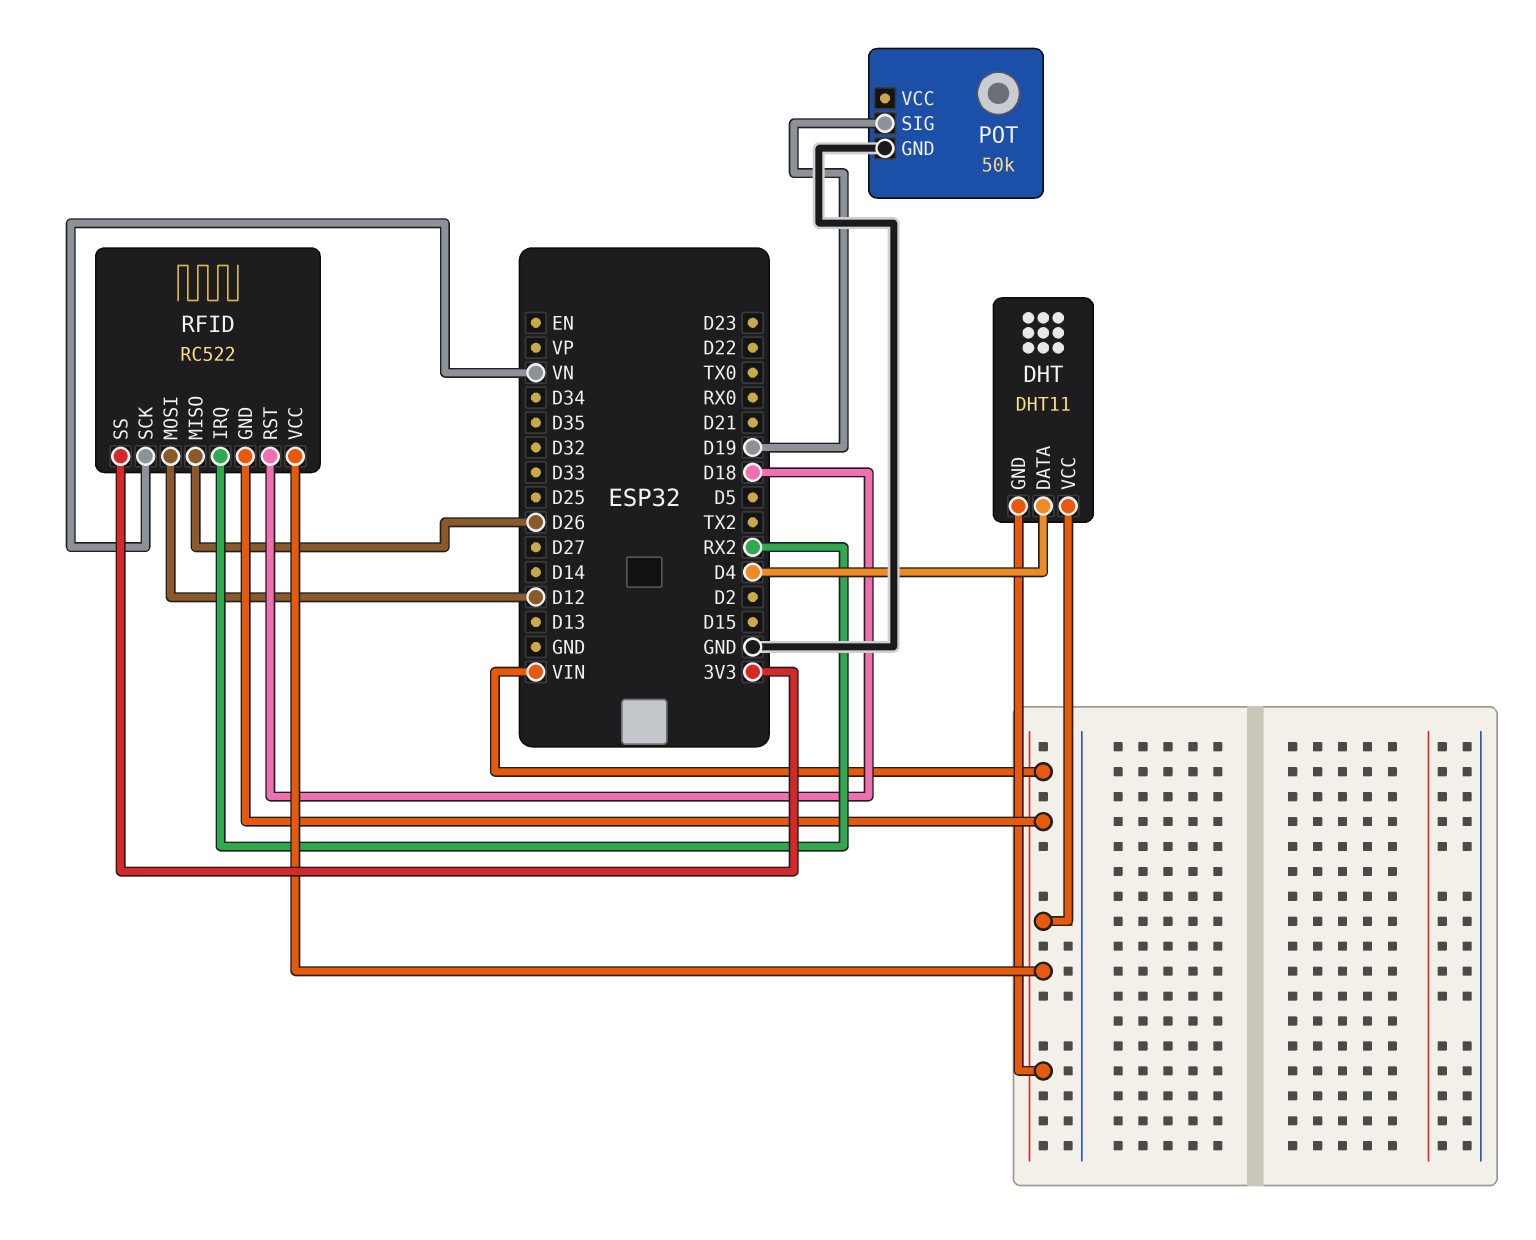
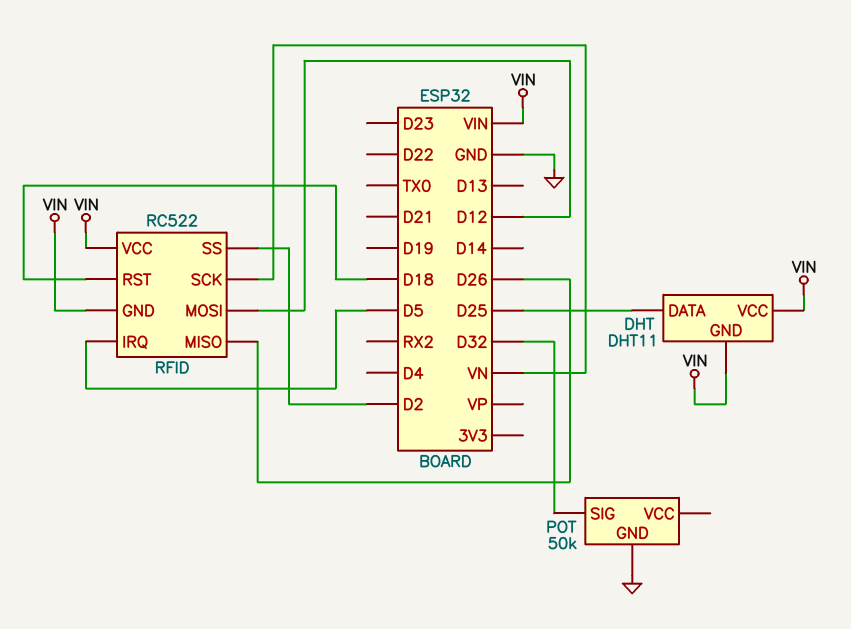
DHT pin DATA: D4 -> D25
POT pin SIG: D19 -> D32
RFID pin IRQ: RX2 -> D5
RFID pin SS: 3V3 -> D2

